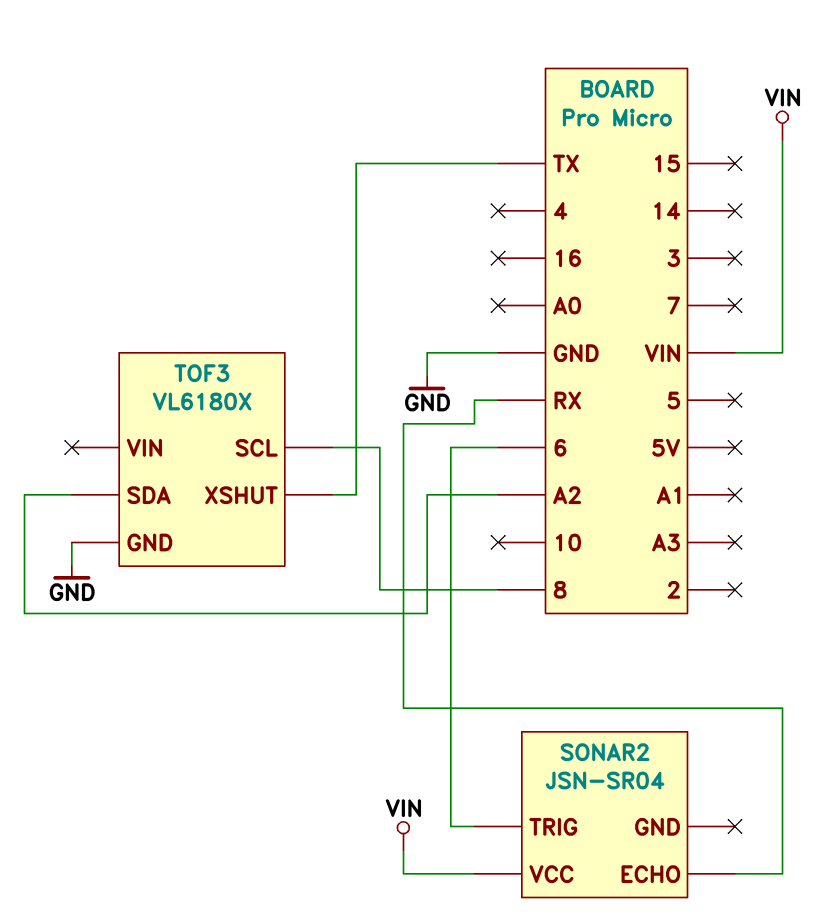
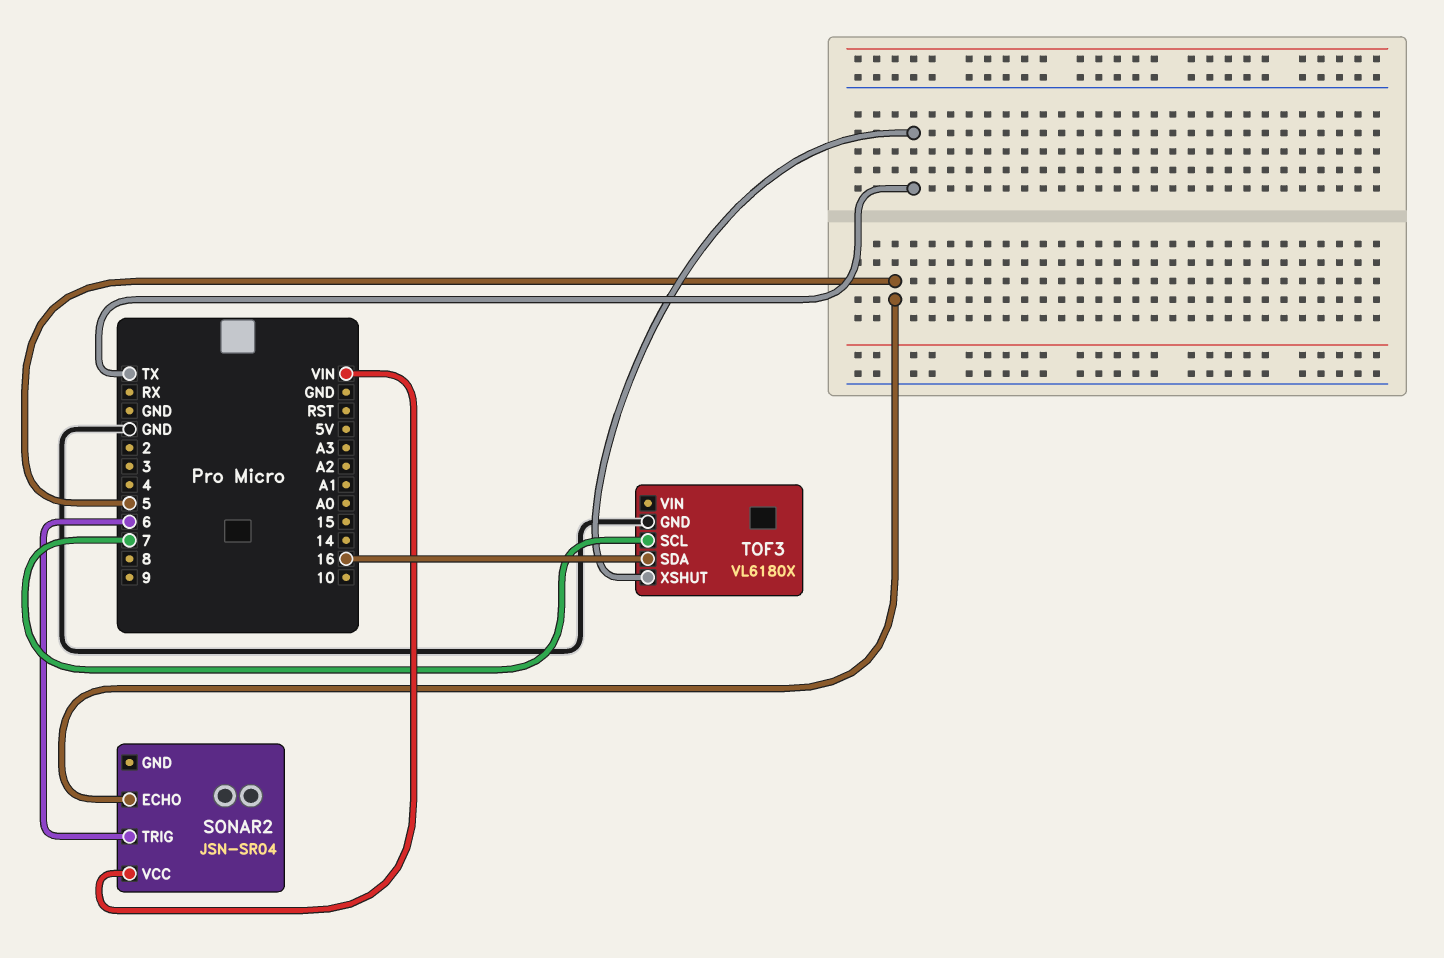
SONAR2 pin ECHO: RX -> 5
TOF3 pin SCL: 8 -> 7
TOF3 pin SDA: A2 -> 16

